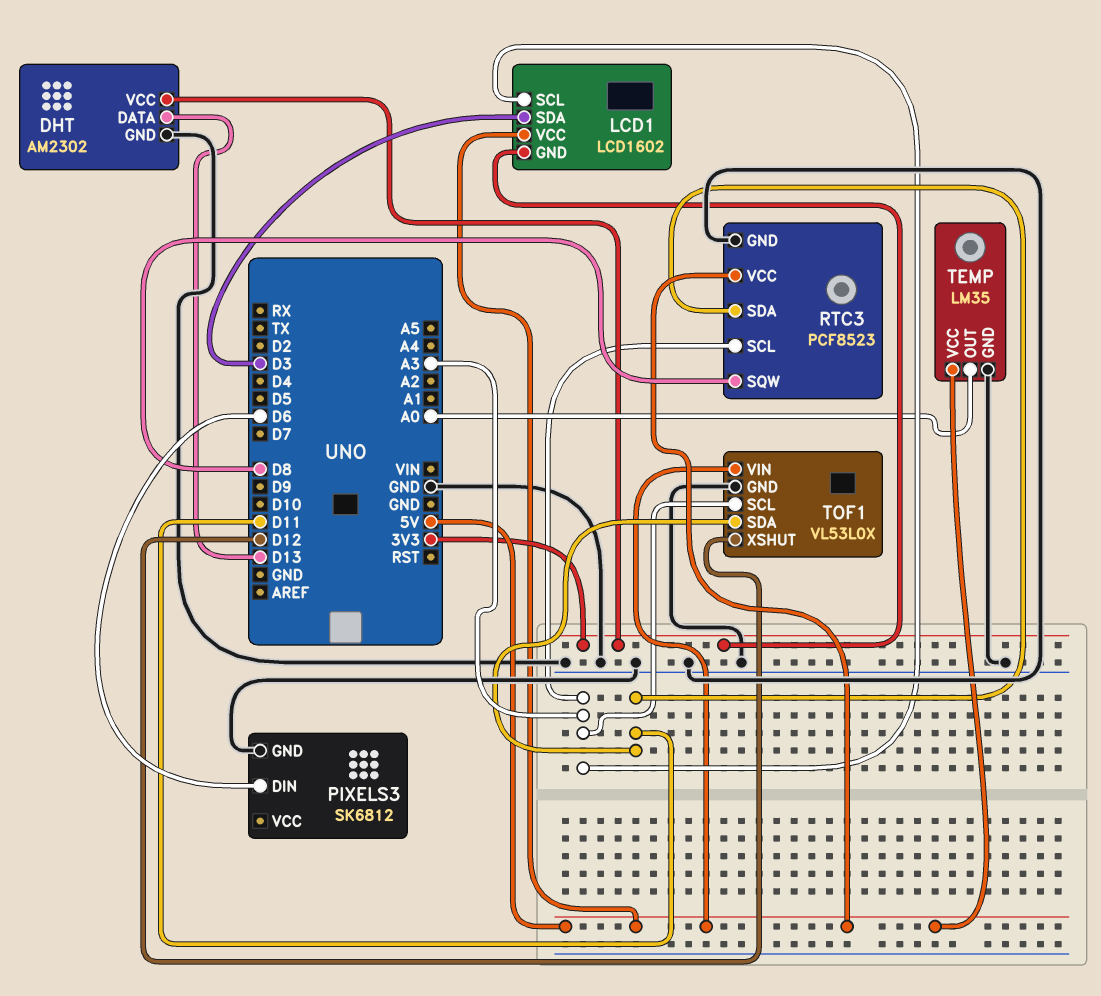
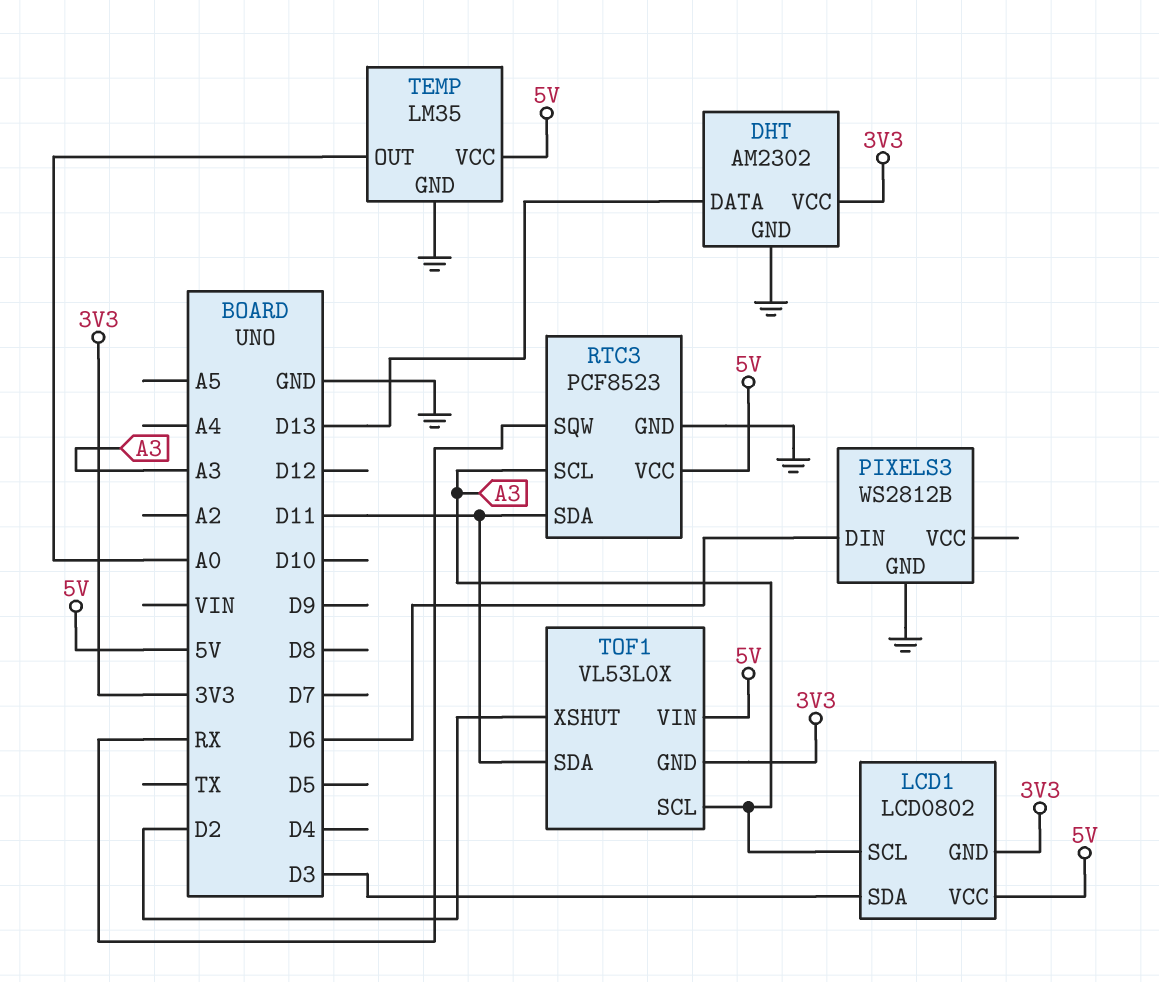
LCD1: LCD1602 -> LCD0802
PIXELS3: SK6812 -> WS2812B
RTC3 pin SQW: D8 -> RX
TOF1 pin GND: GND -> 3V3
TOF1 pin XSHUT: D12 -> D2

